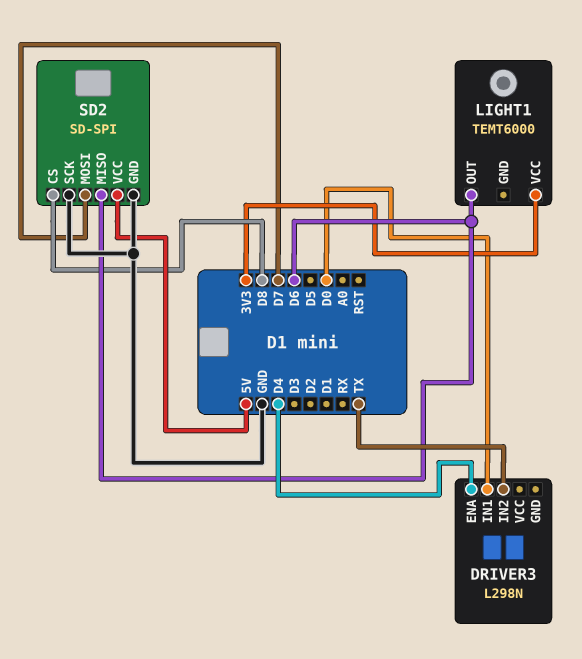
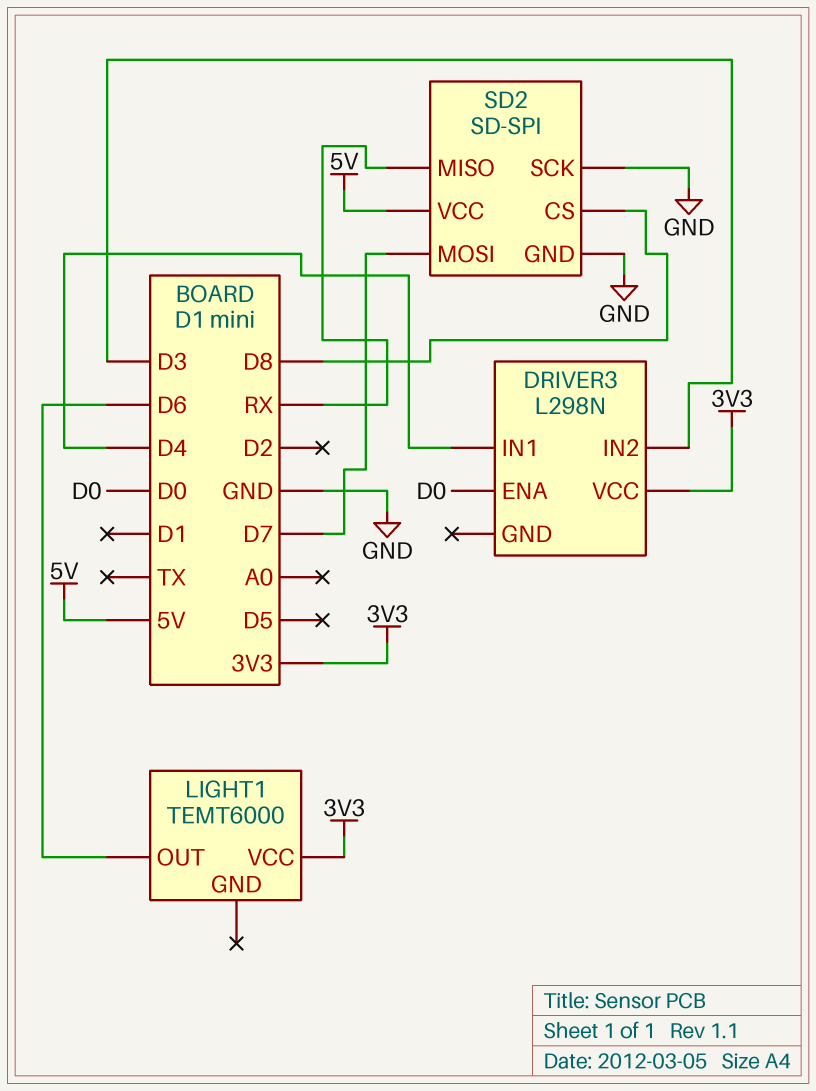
DRIVER3 pin ENA: D4 -> D0
DRIVER3 pin IN1: D0 -> D4
DRIVER3 pin IN2: TX -> D3
DRIVER3 pin VCC: none -> 3V3
SD2 pin MISO: D6 -> RX

